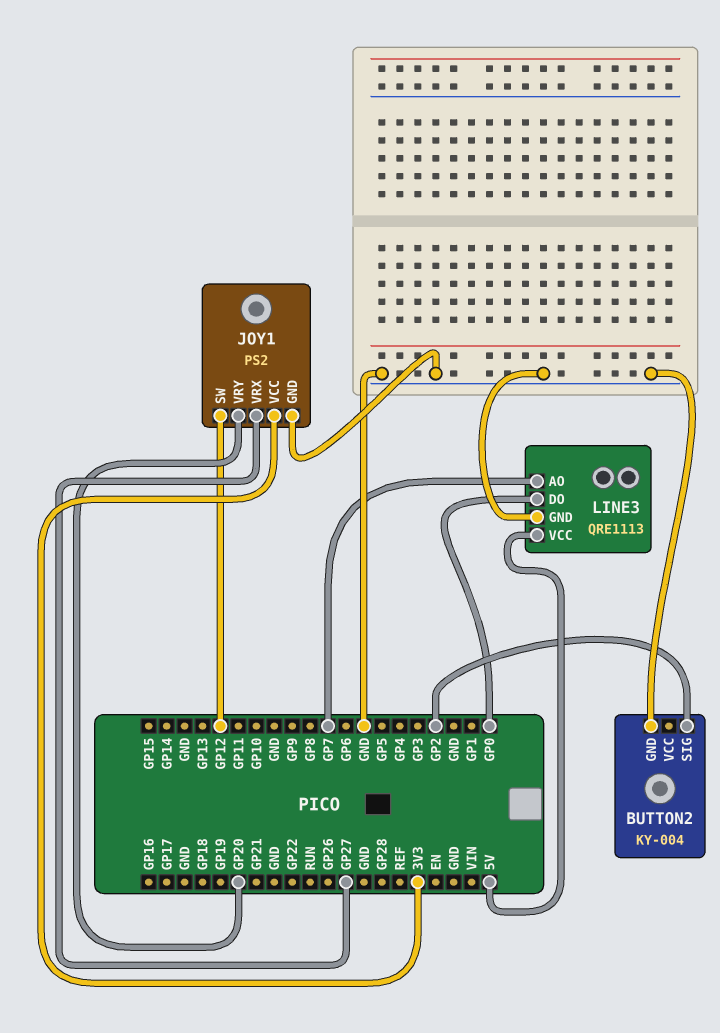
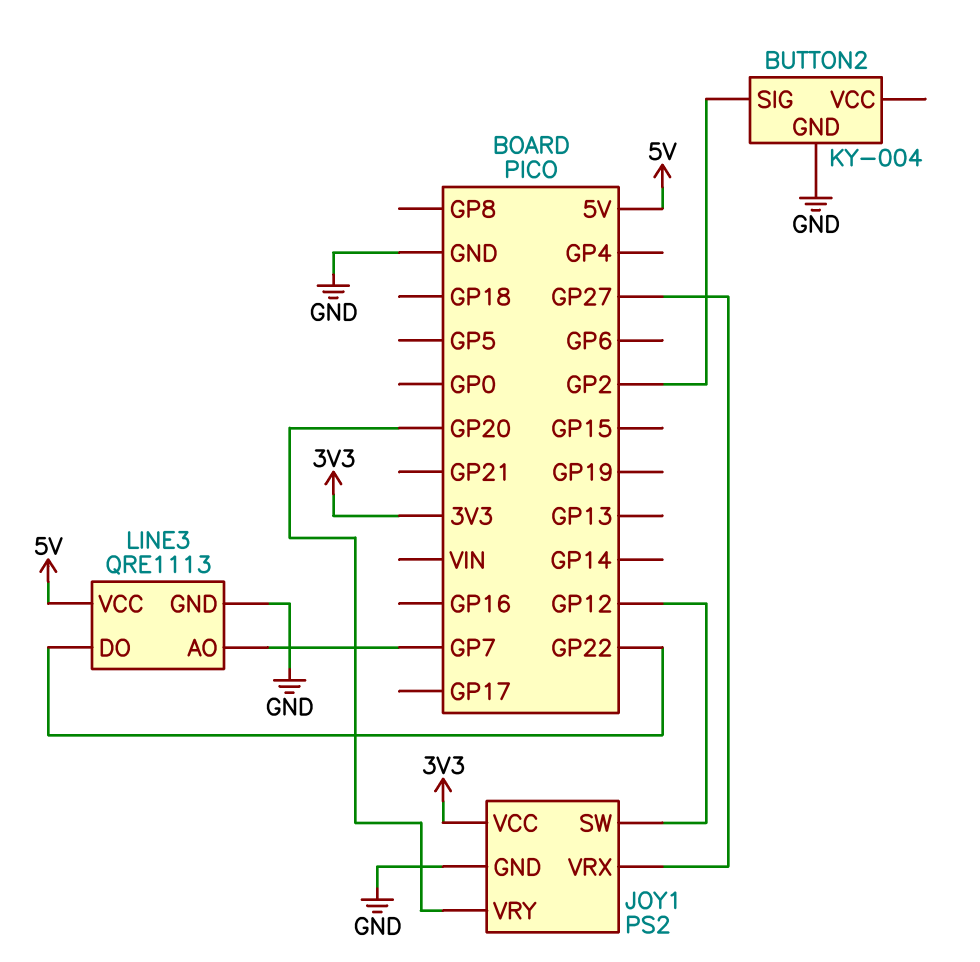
LINE3 pin DO: GP0 -> GP22

